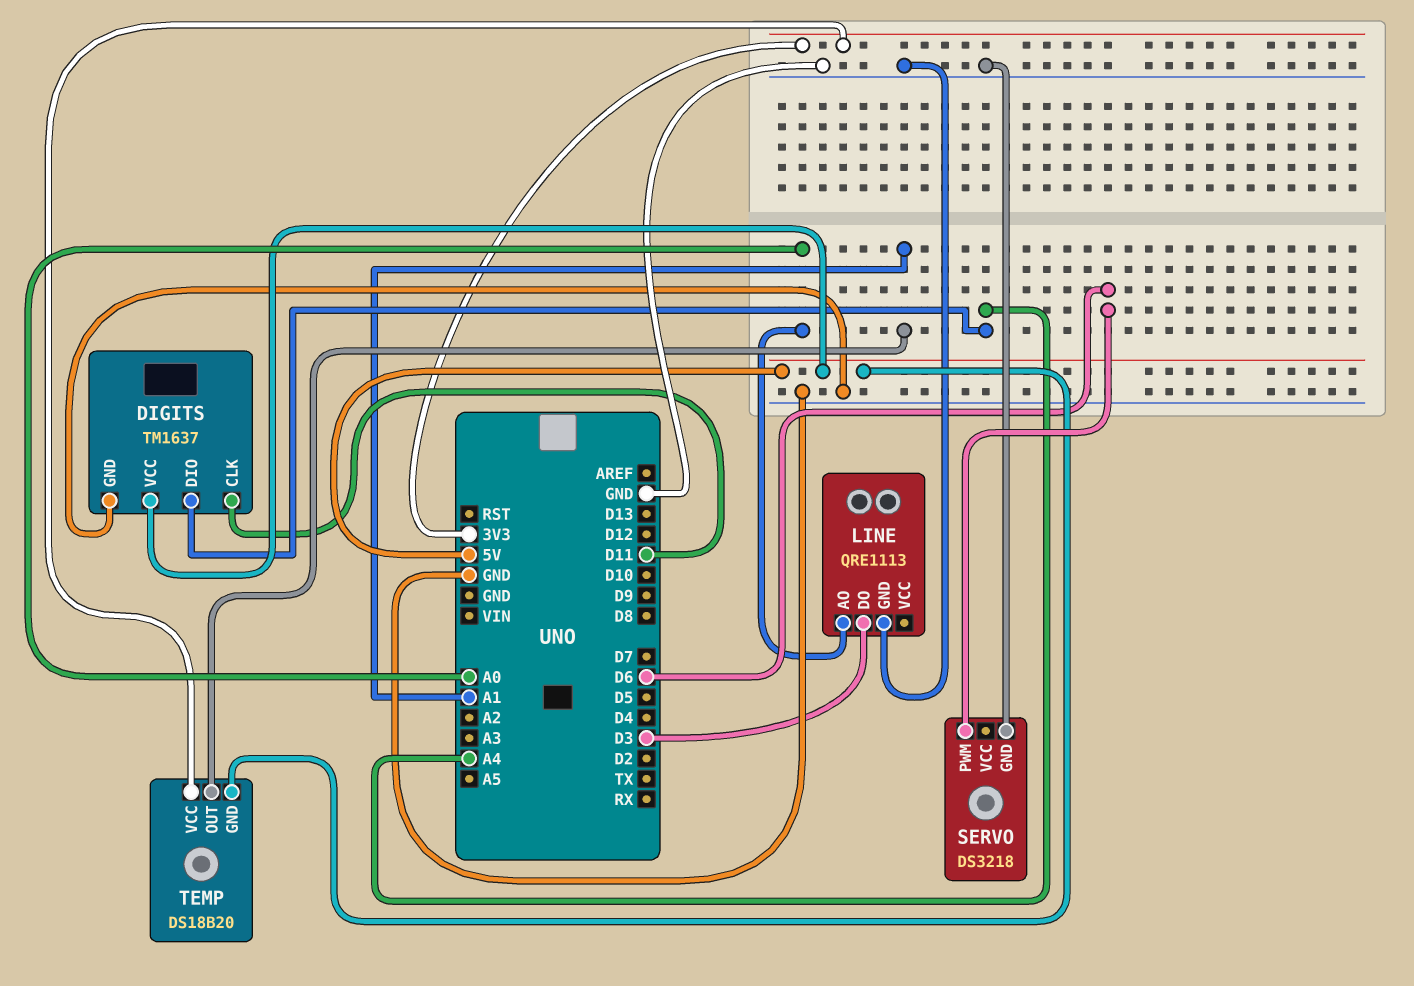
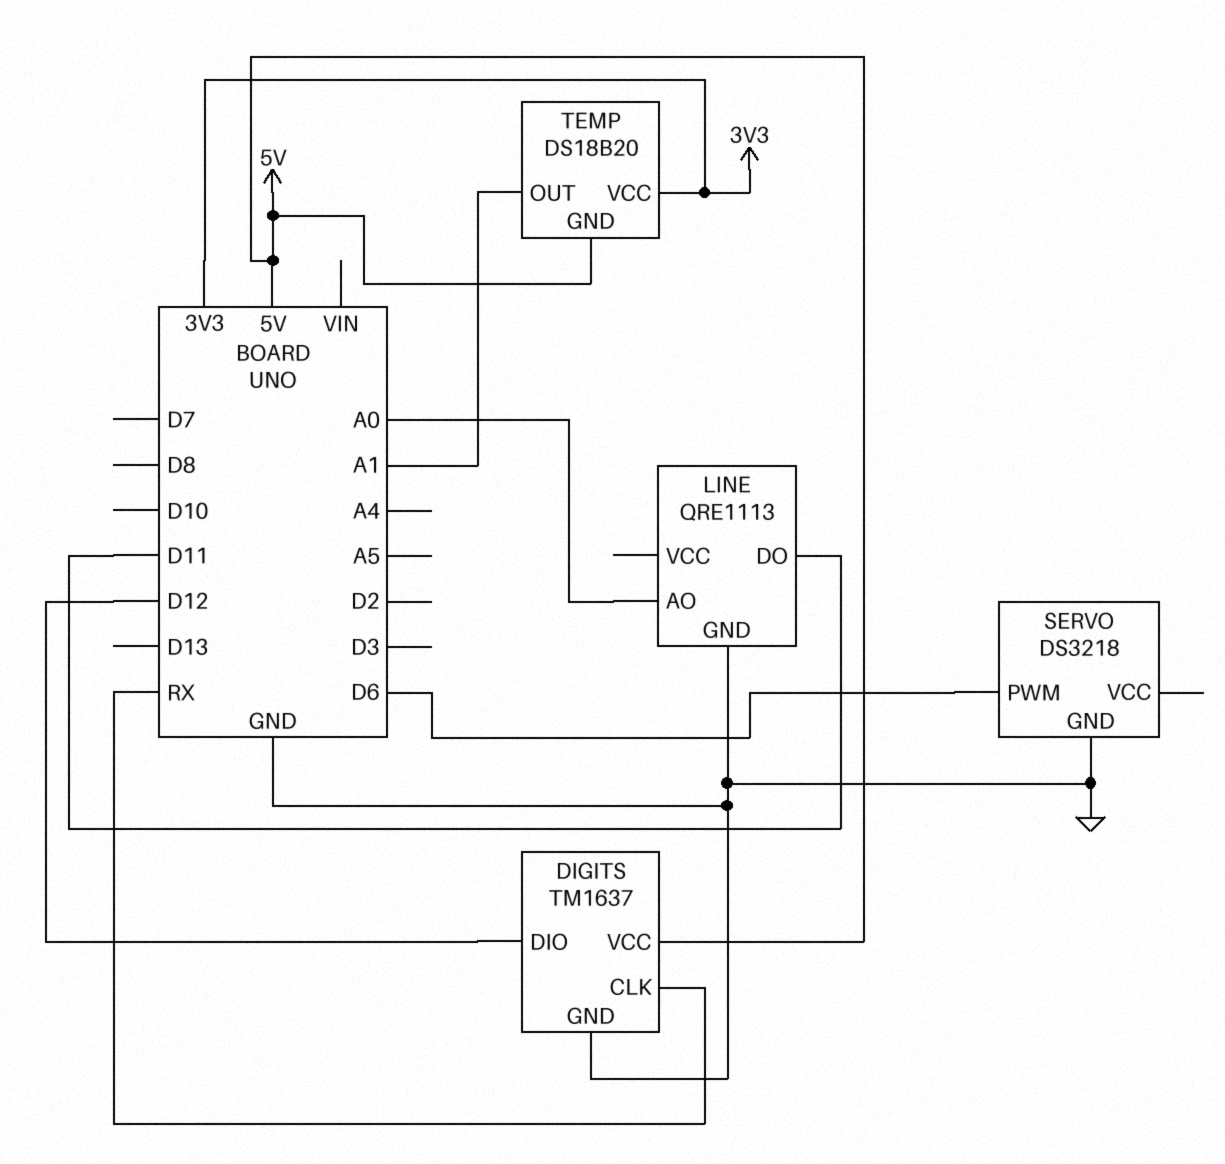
DIGITS pin CLK: D11 -> RX
DIGITS pin DIO: A4 -> D12
LINE pin DO: D3 -> D11

